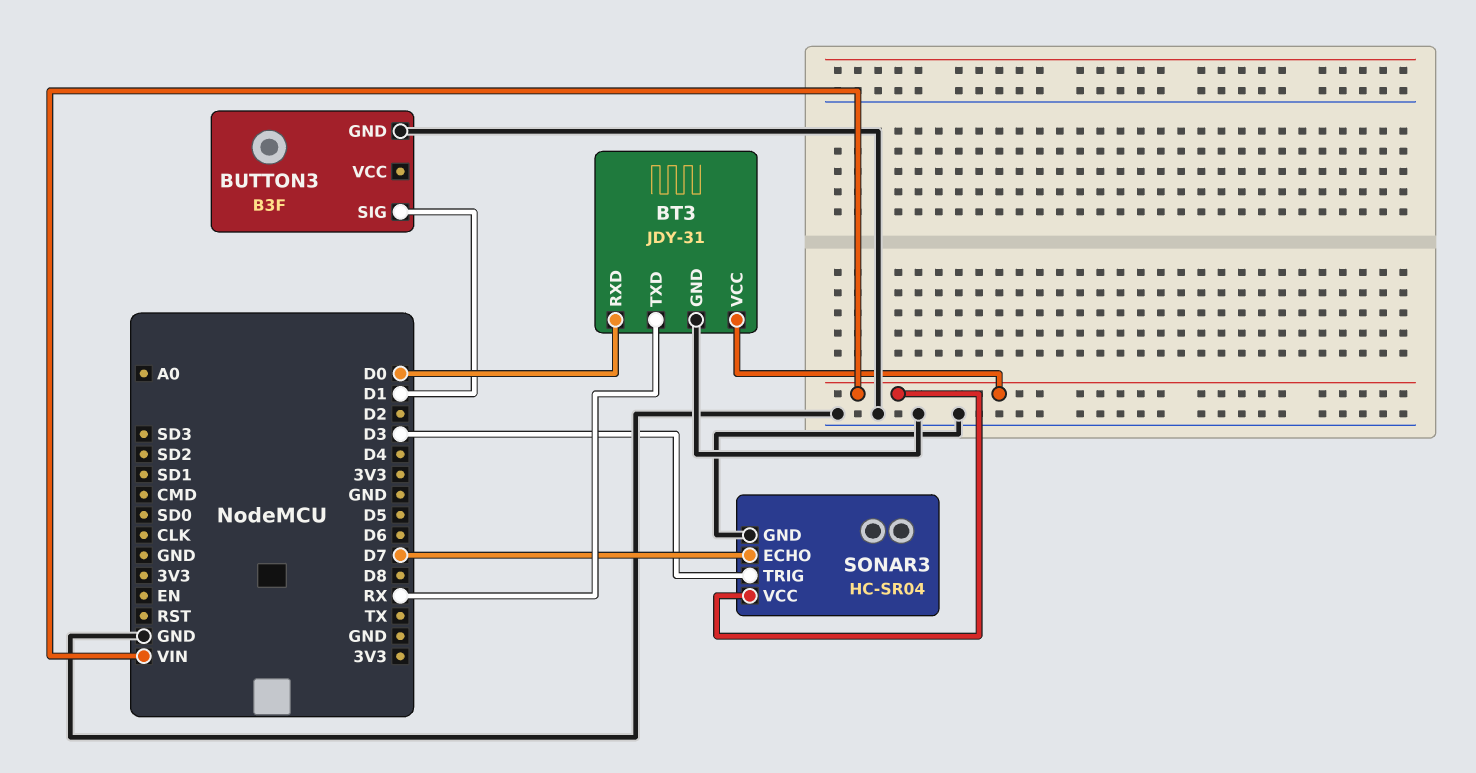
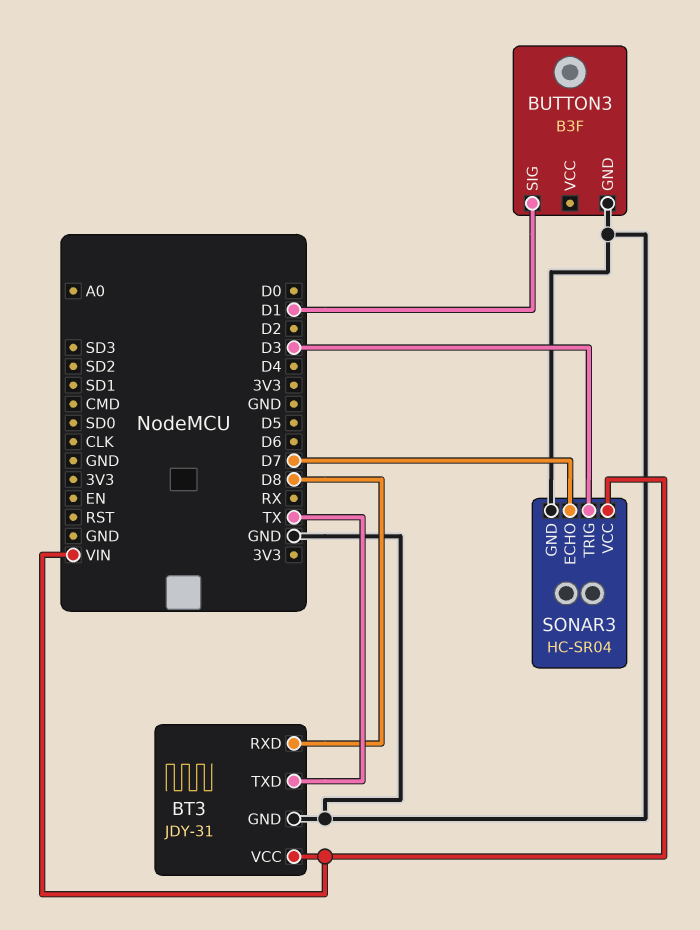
BT3 pin RXD: D0 -> D8
BT3 pin TXD: RX -> TX

